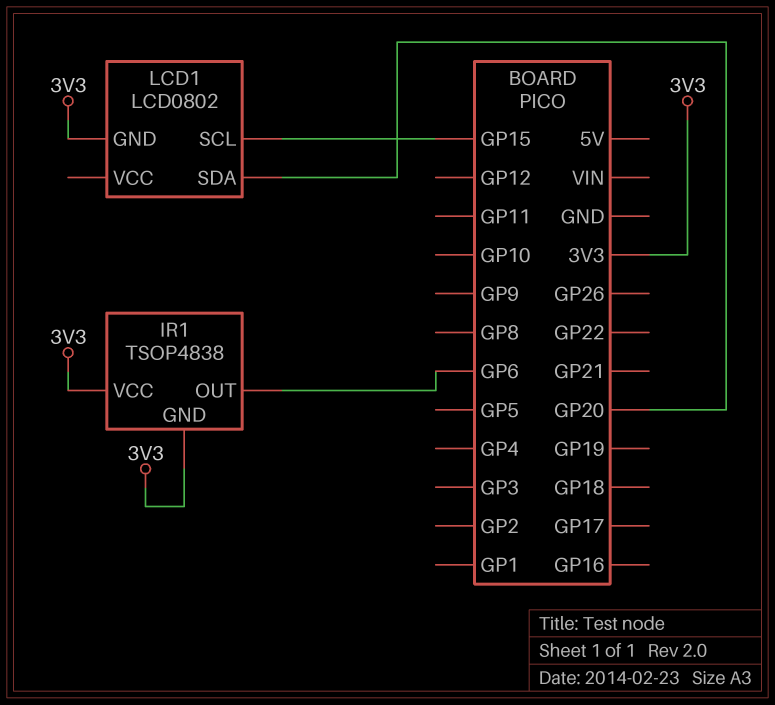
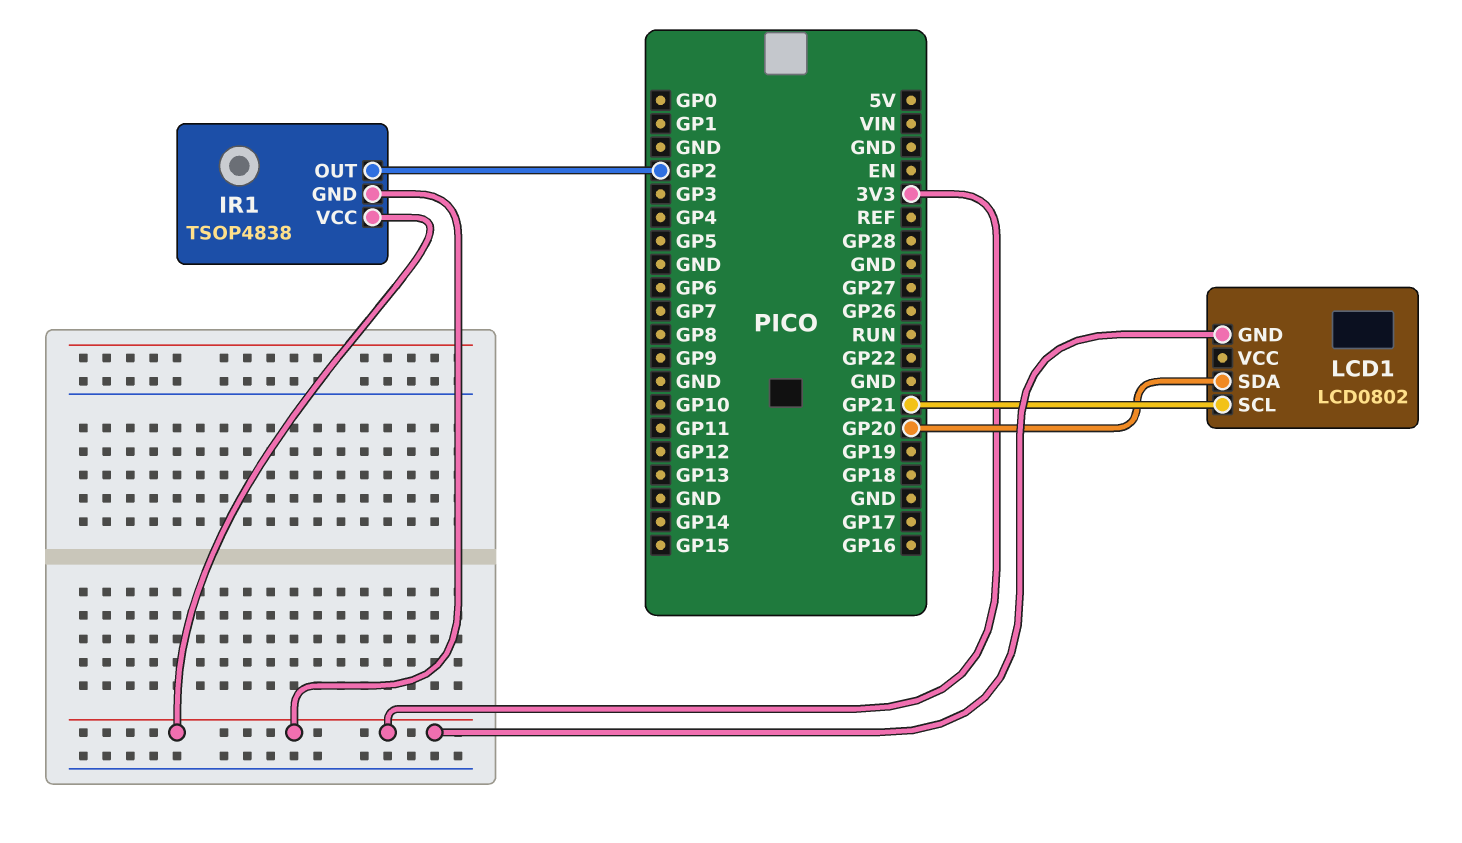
IR1 pin OUT: GP6 -> GP2
LCD1 pin SCL: GP15 -> GP21

